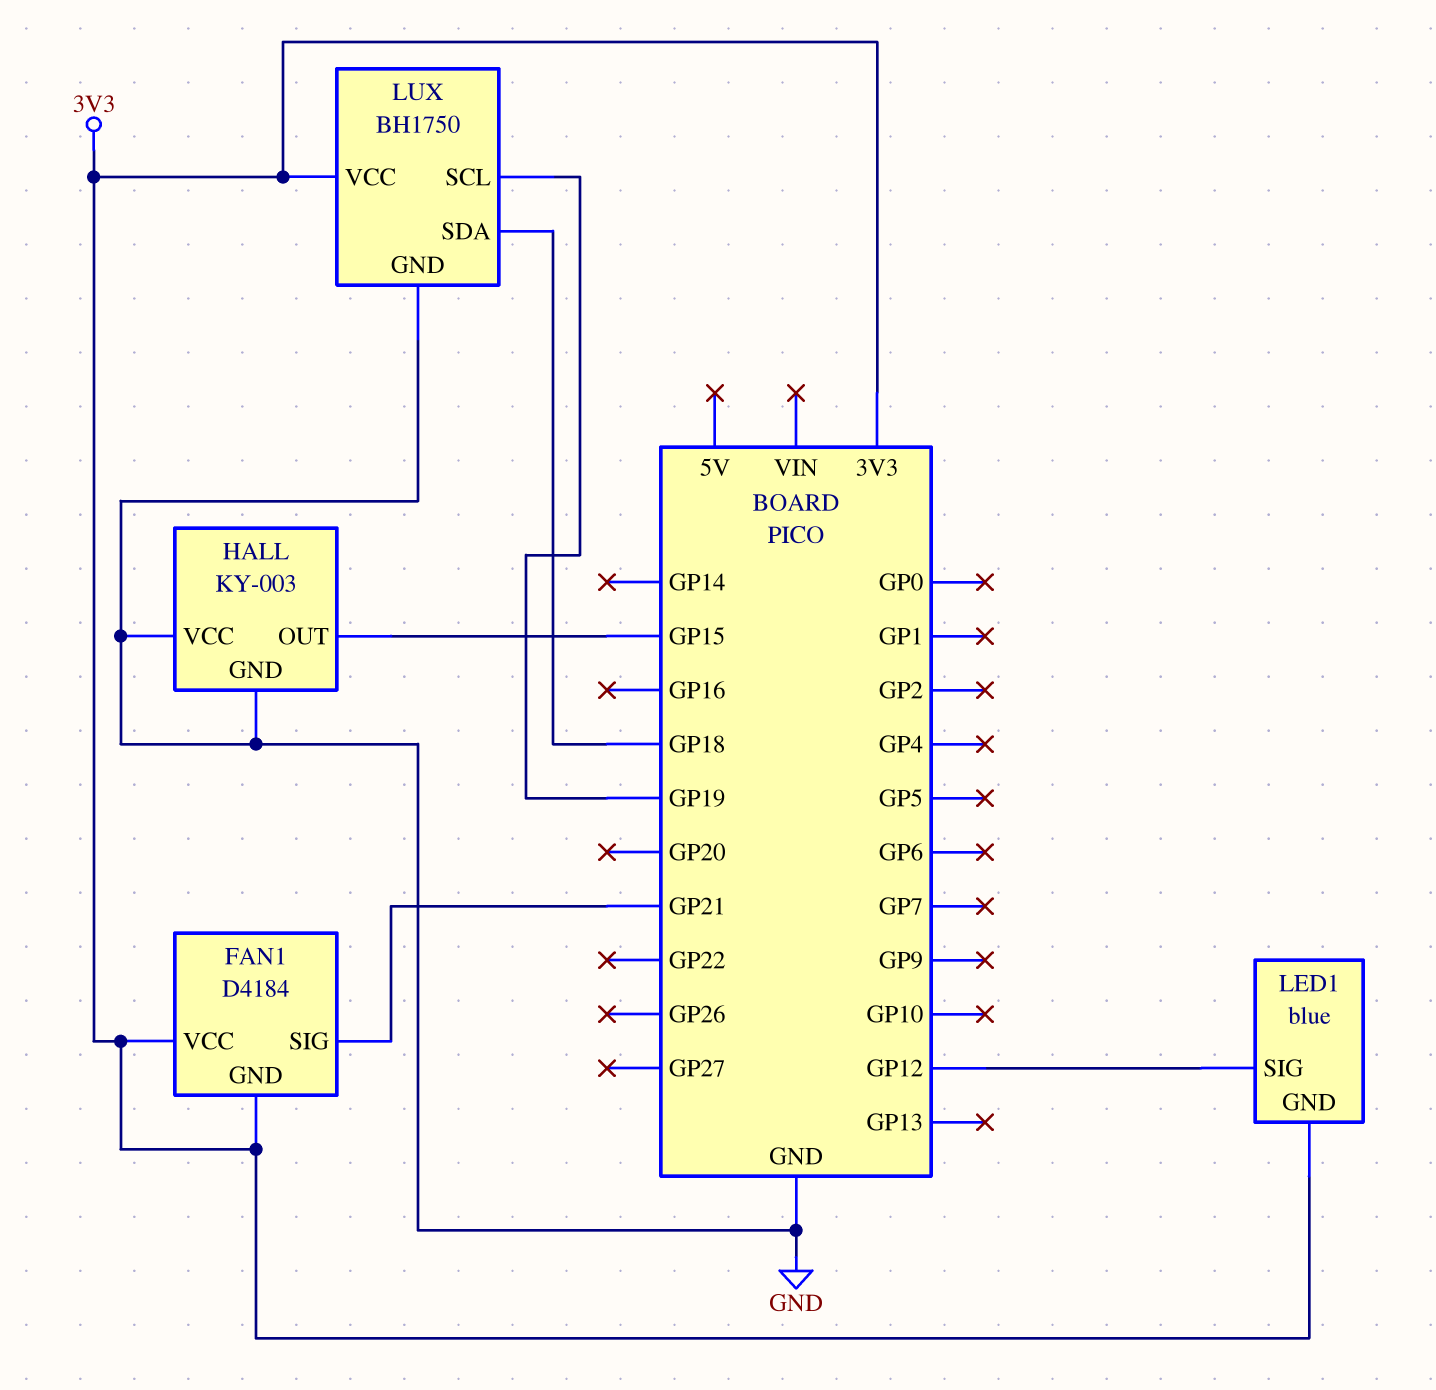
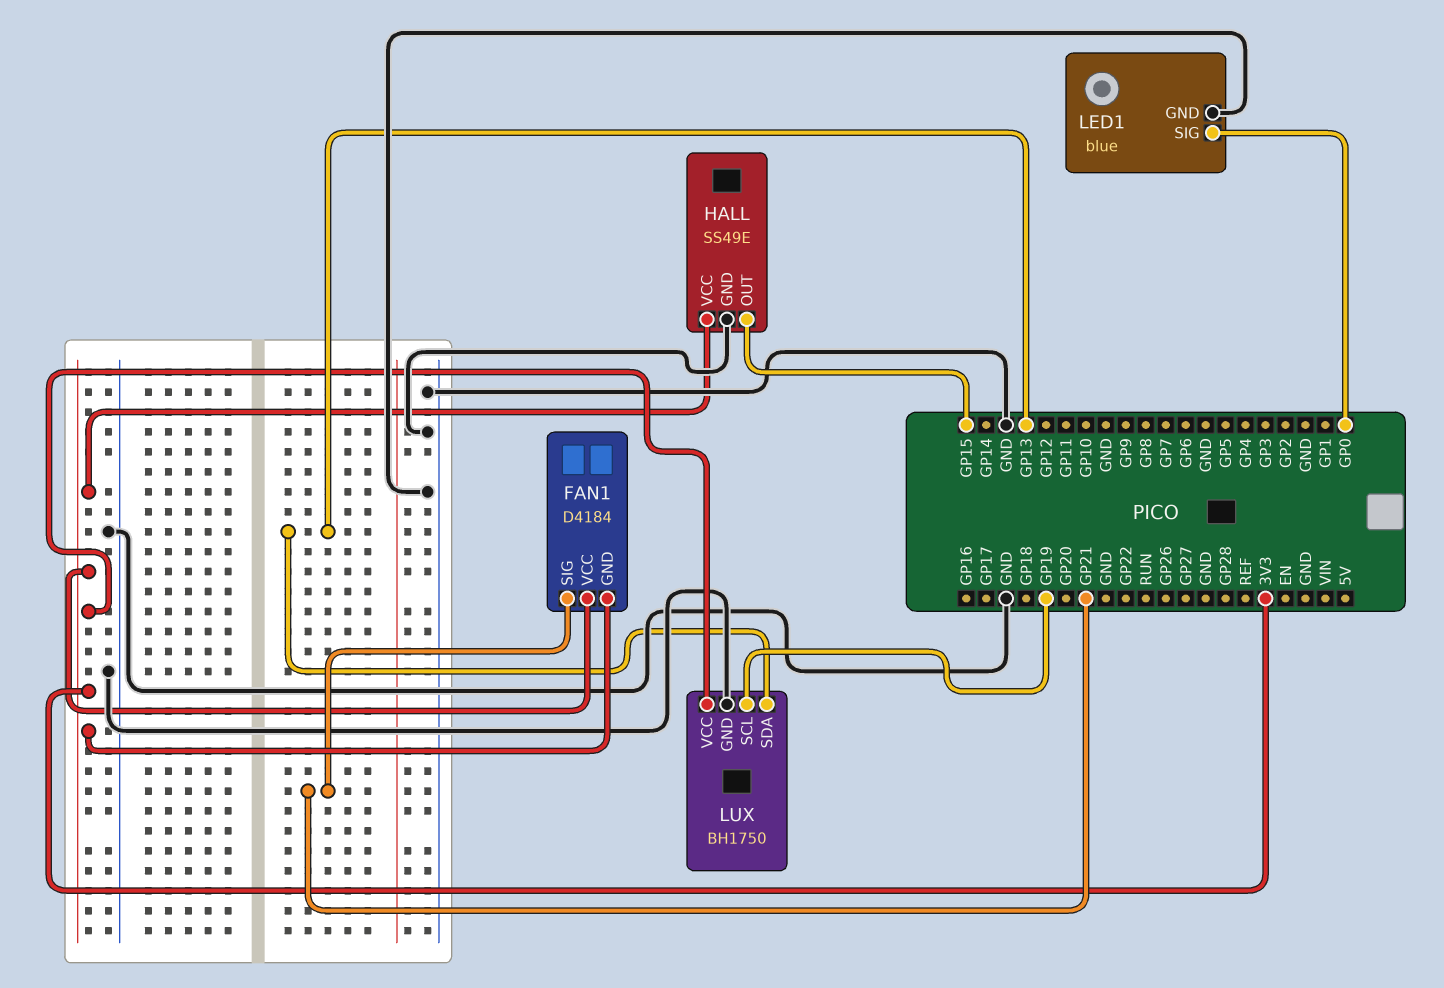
HALL: KY-003 -> SS49E
HALL pin VCC: GND -> 3V3
LED1 pin GND: 3V3 -> GND
LED1 pin SIG: GP12 -> GP0
LUX pin SDA: GP18 -> GP13

